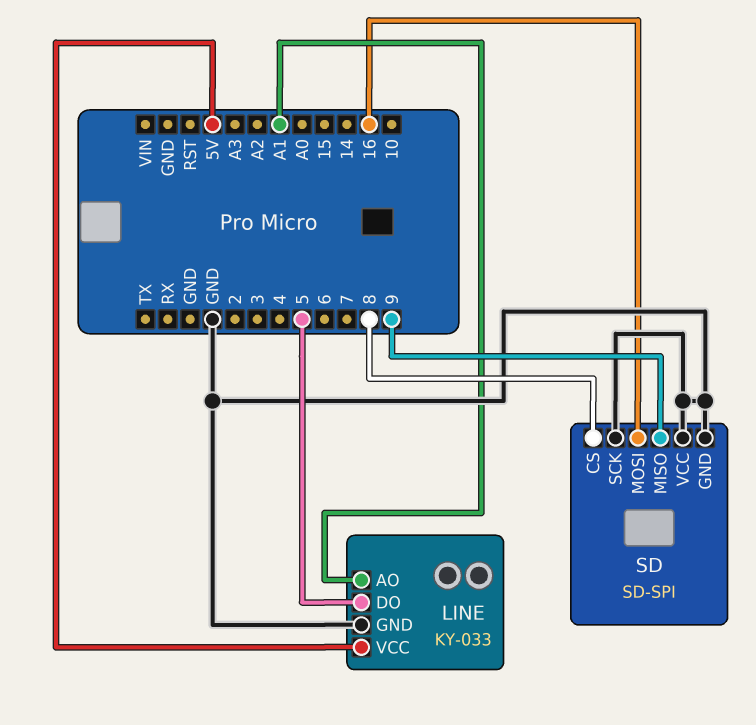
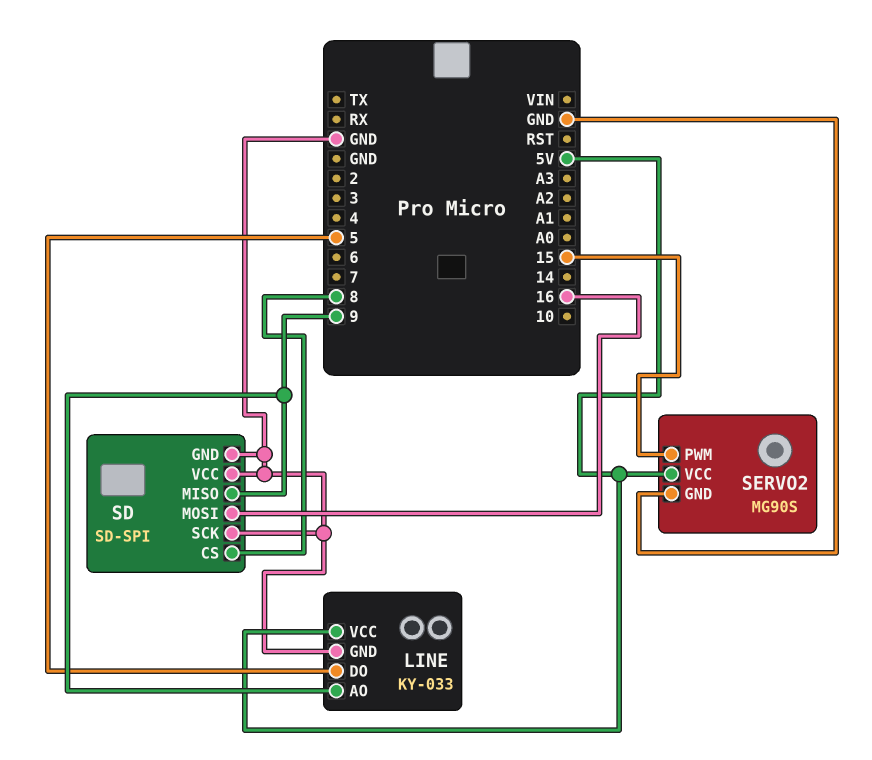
LINE pin AO: A1 -> 9
SERVO2: none -> MG90S
SERVO2 pin GND: none -> GND
SERVO2 pin PWM: none -> 15
SERVO2 pin VCC: none -> 5V

